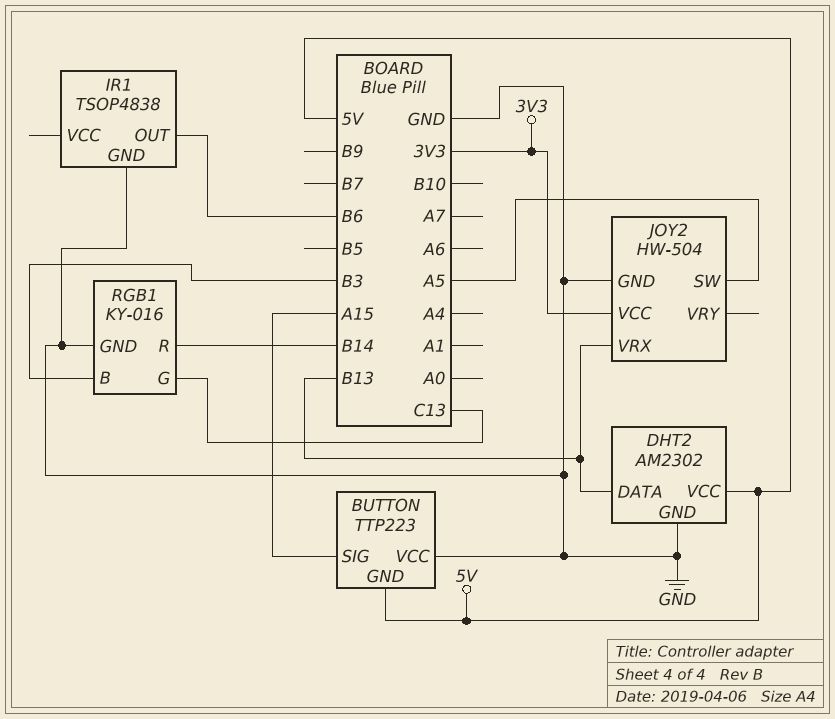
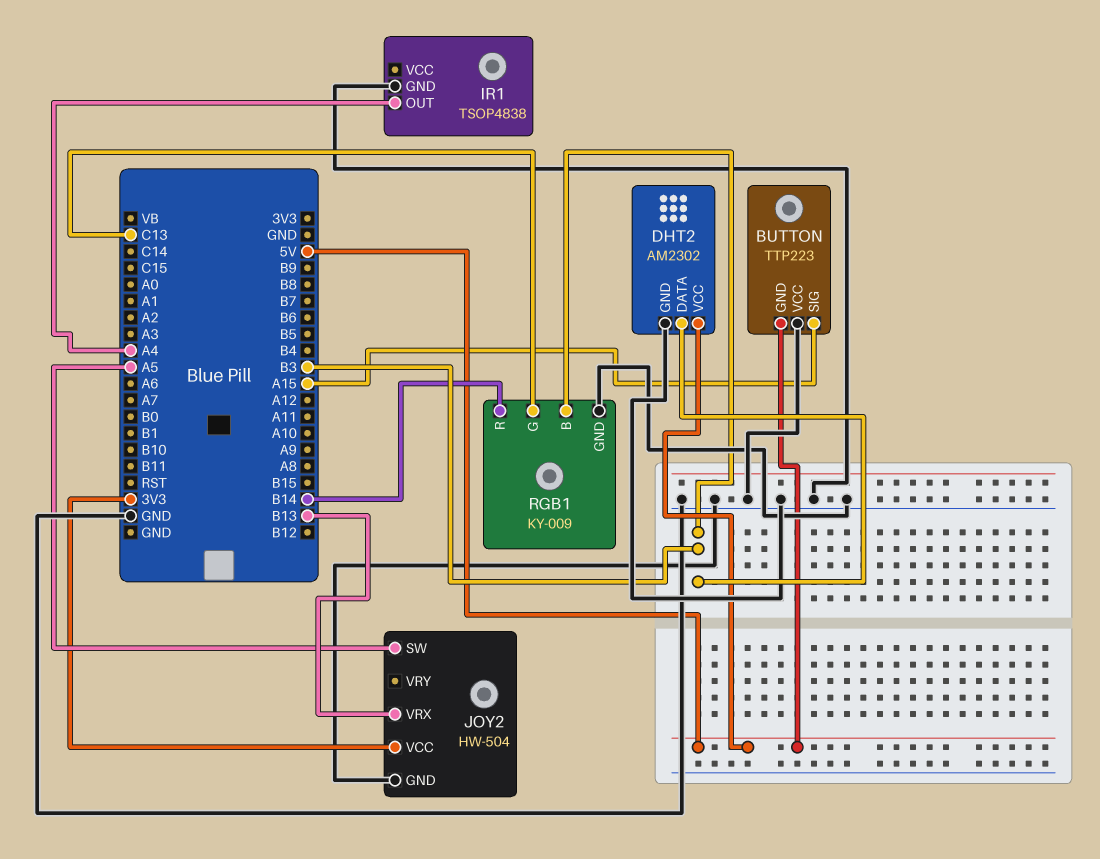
DHT2 pin DATA: B13 -> B3
IR1 pin OUT: B6 -> A4
RGB1: KY-016 -> KY-009

